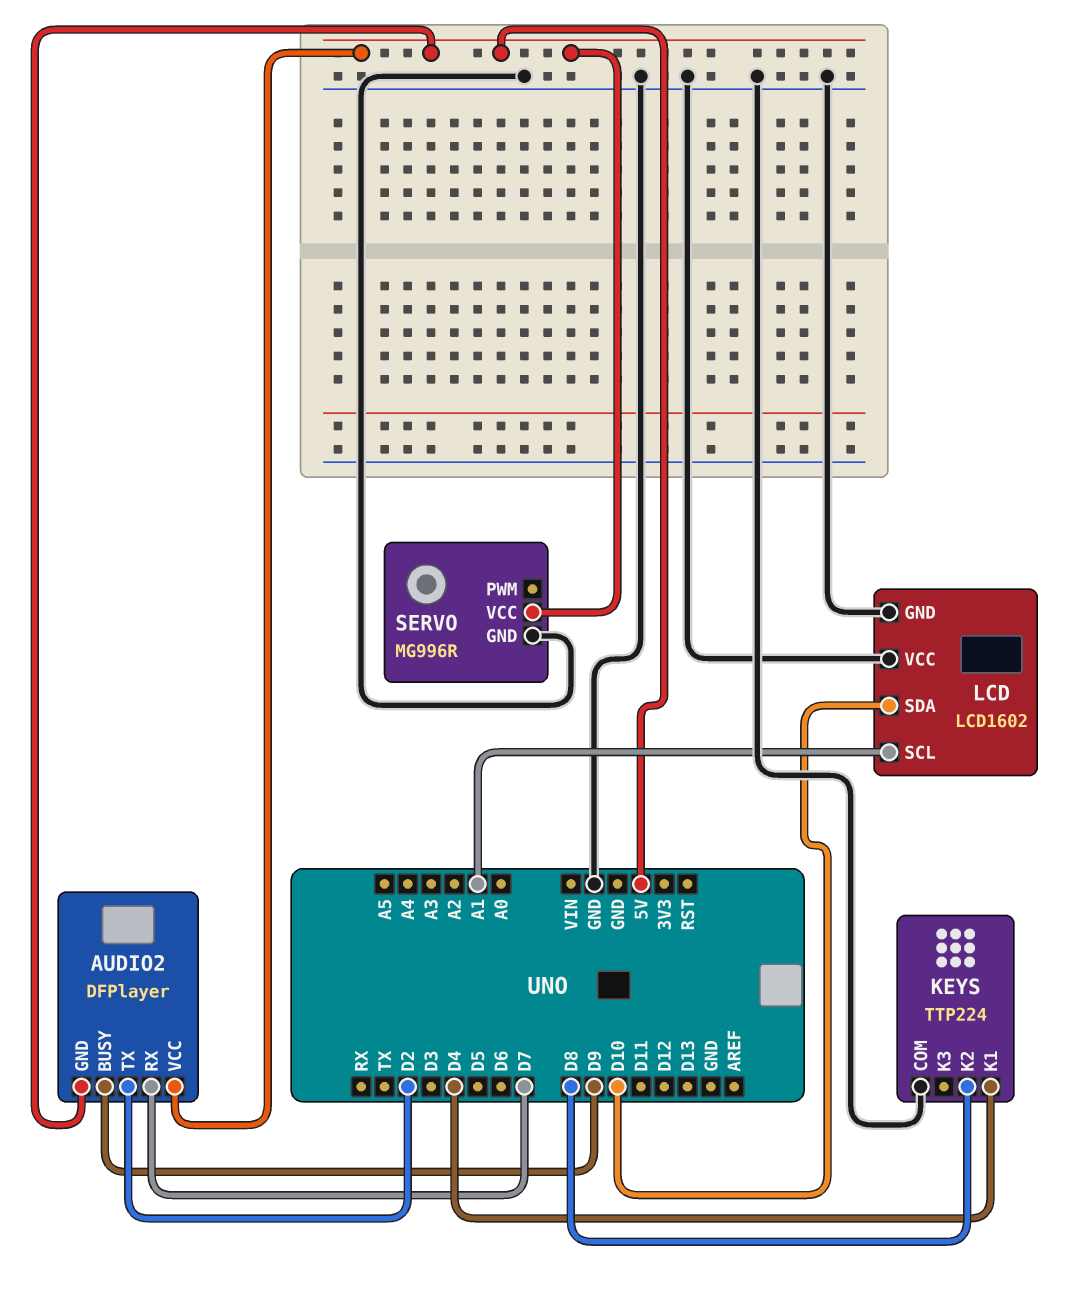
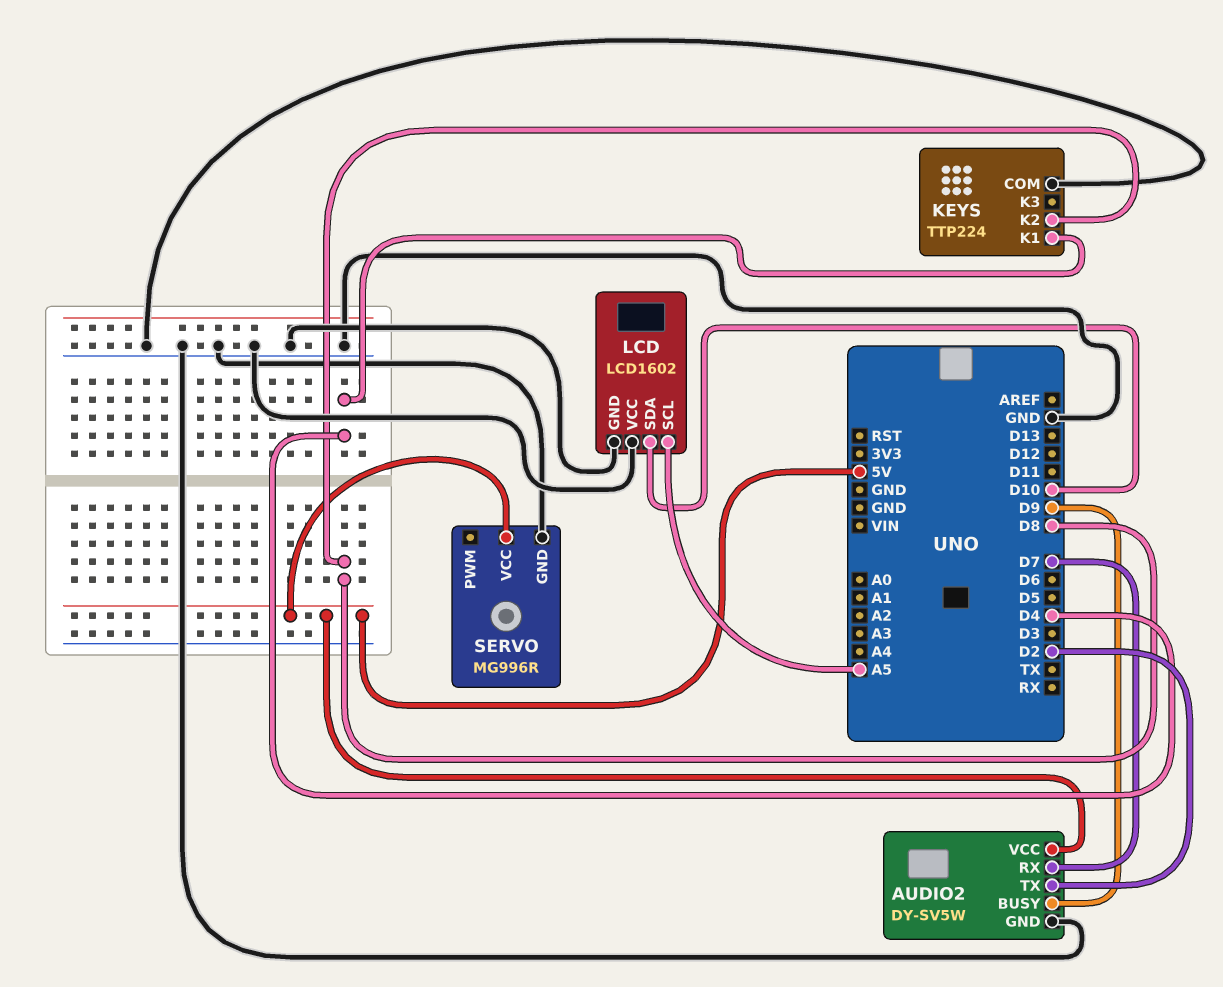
AUDIO2: DFPlayer -> DY-SV5W
AUDIO2 pin GND: 5V -> GND
LCD pin SCL: A1 -> A5

